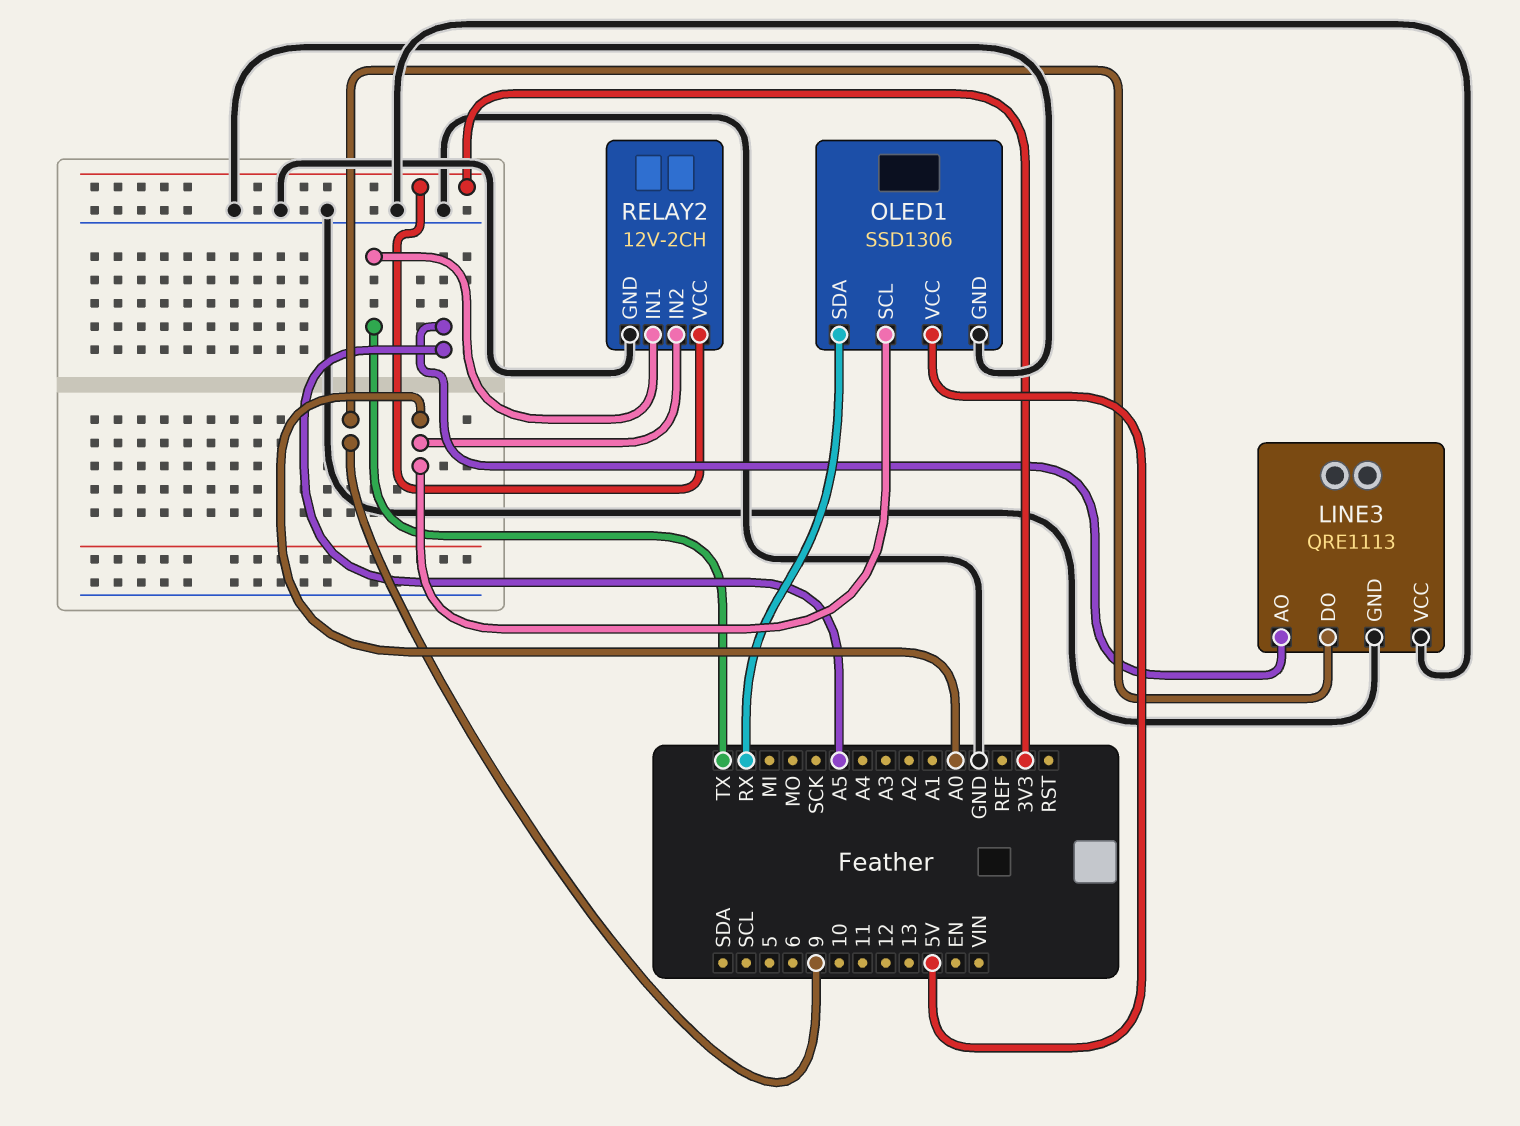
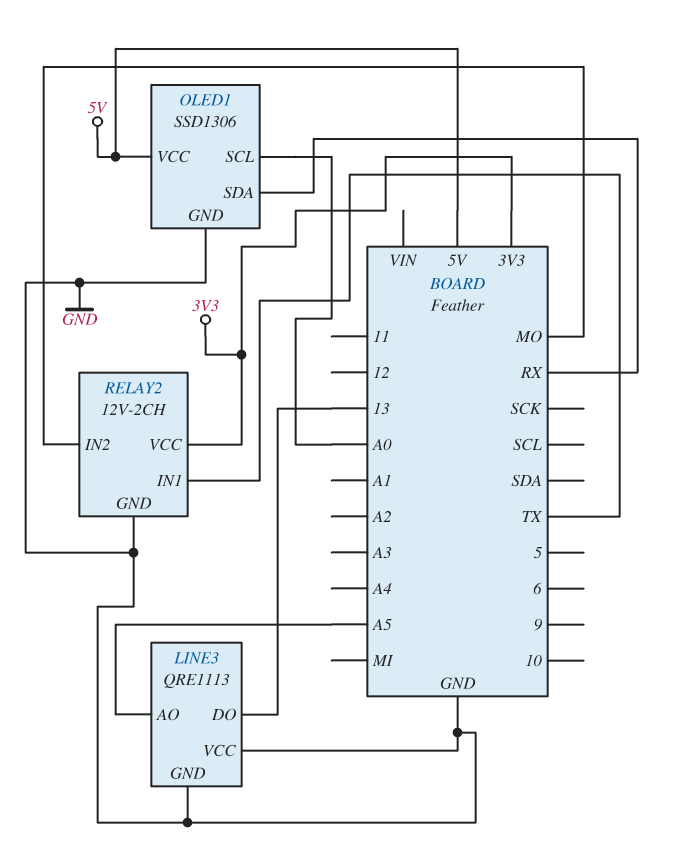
LINE3 pin DO: 9 -> 13
RELAY2 pin IN2: A0 -> MO

